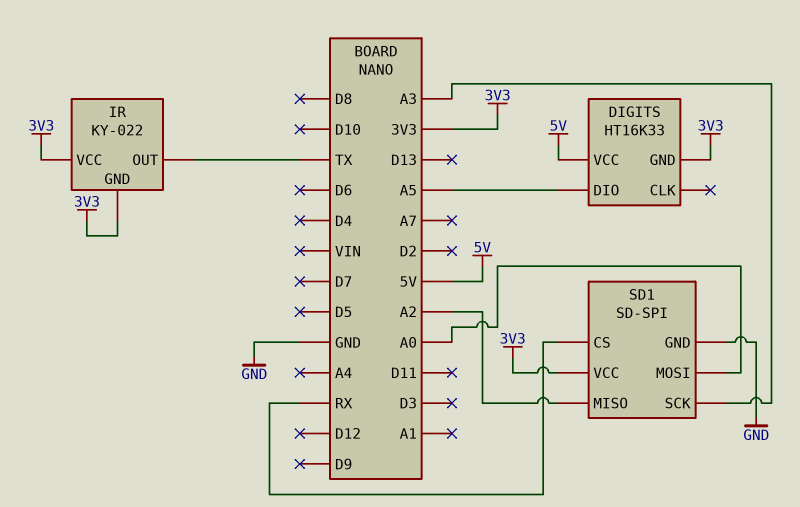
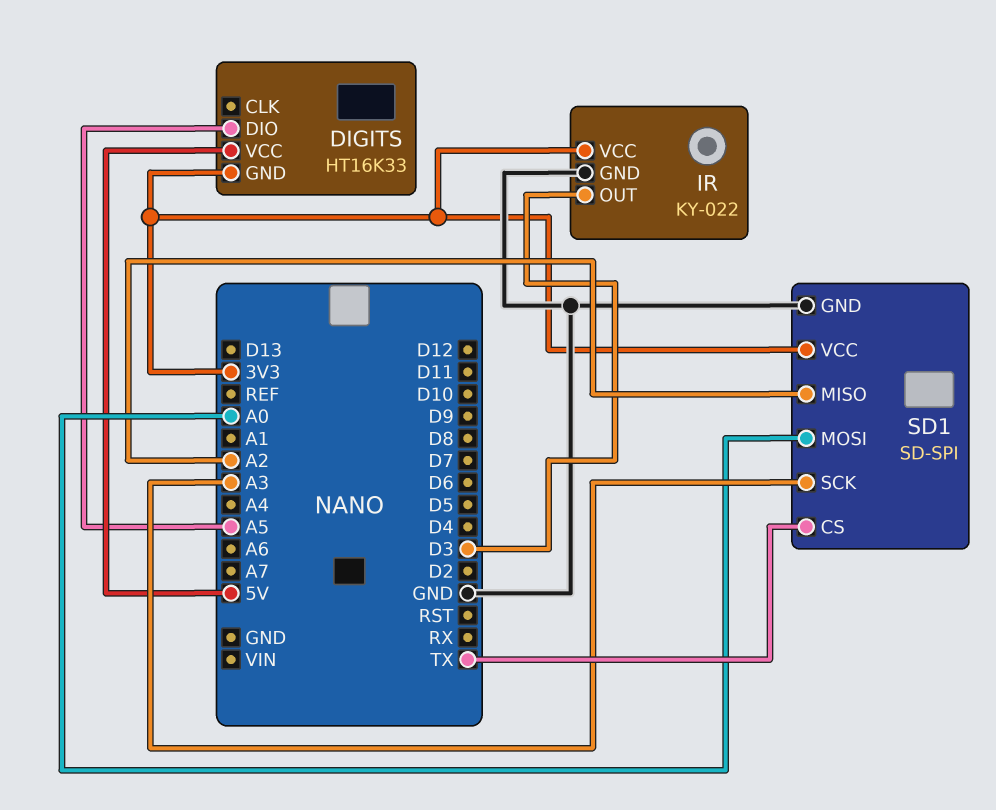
IR pin GND: 3V3 -> GND
IR pin OUT: TX -> D3
SD1 pin CS: RX -> TX

